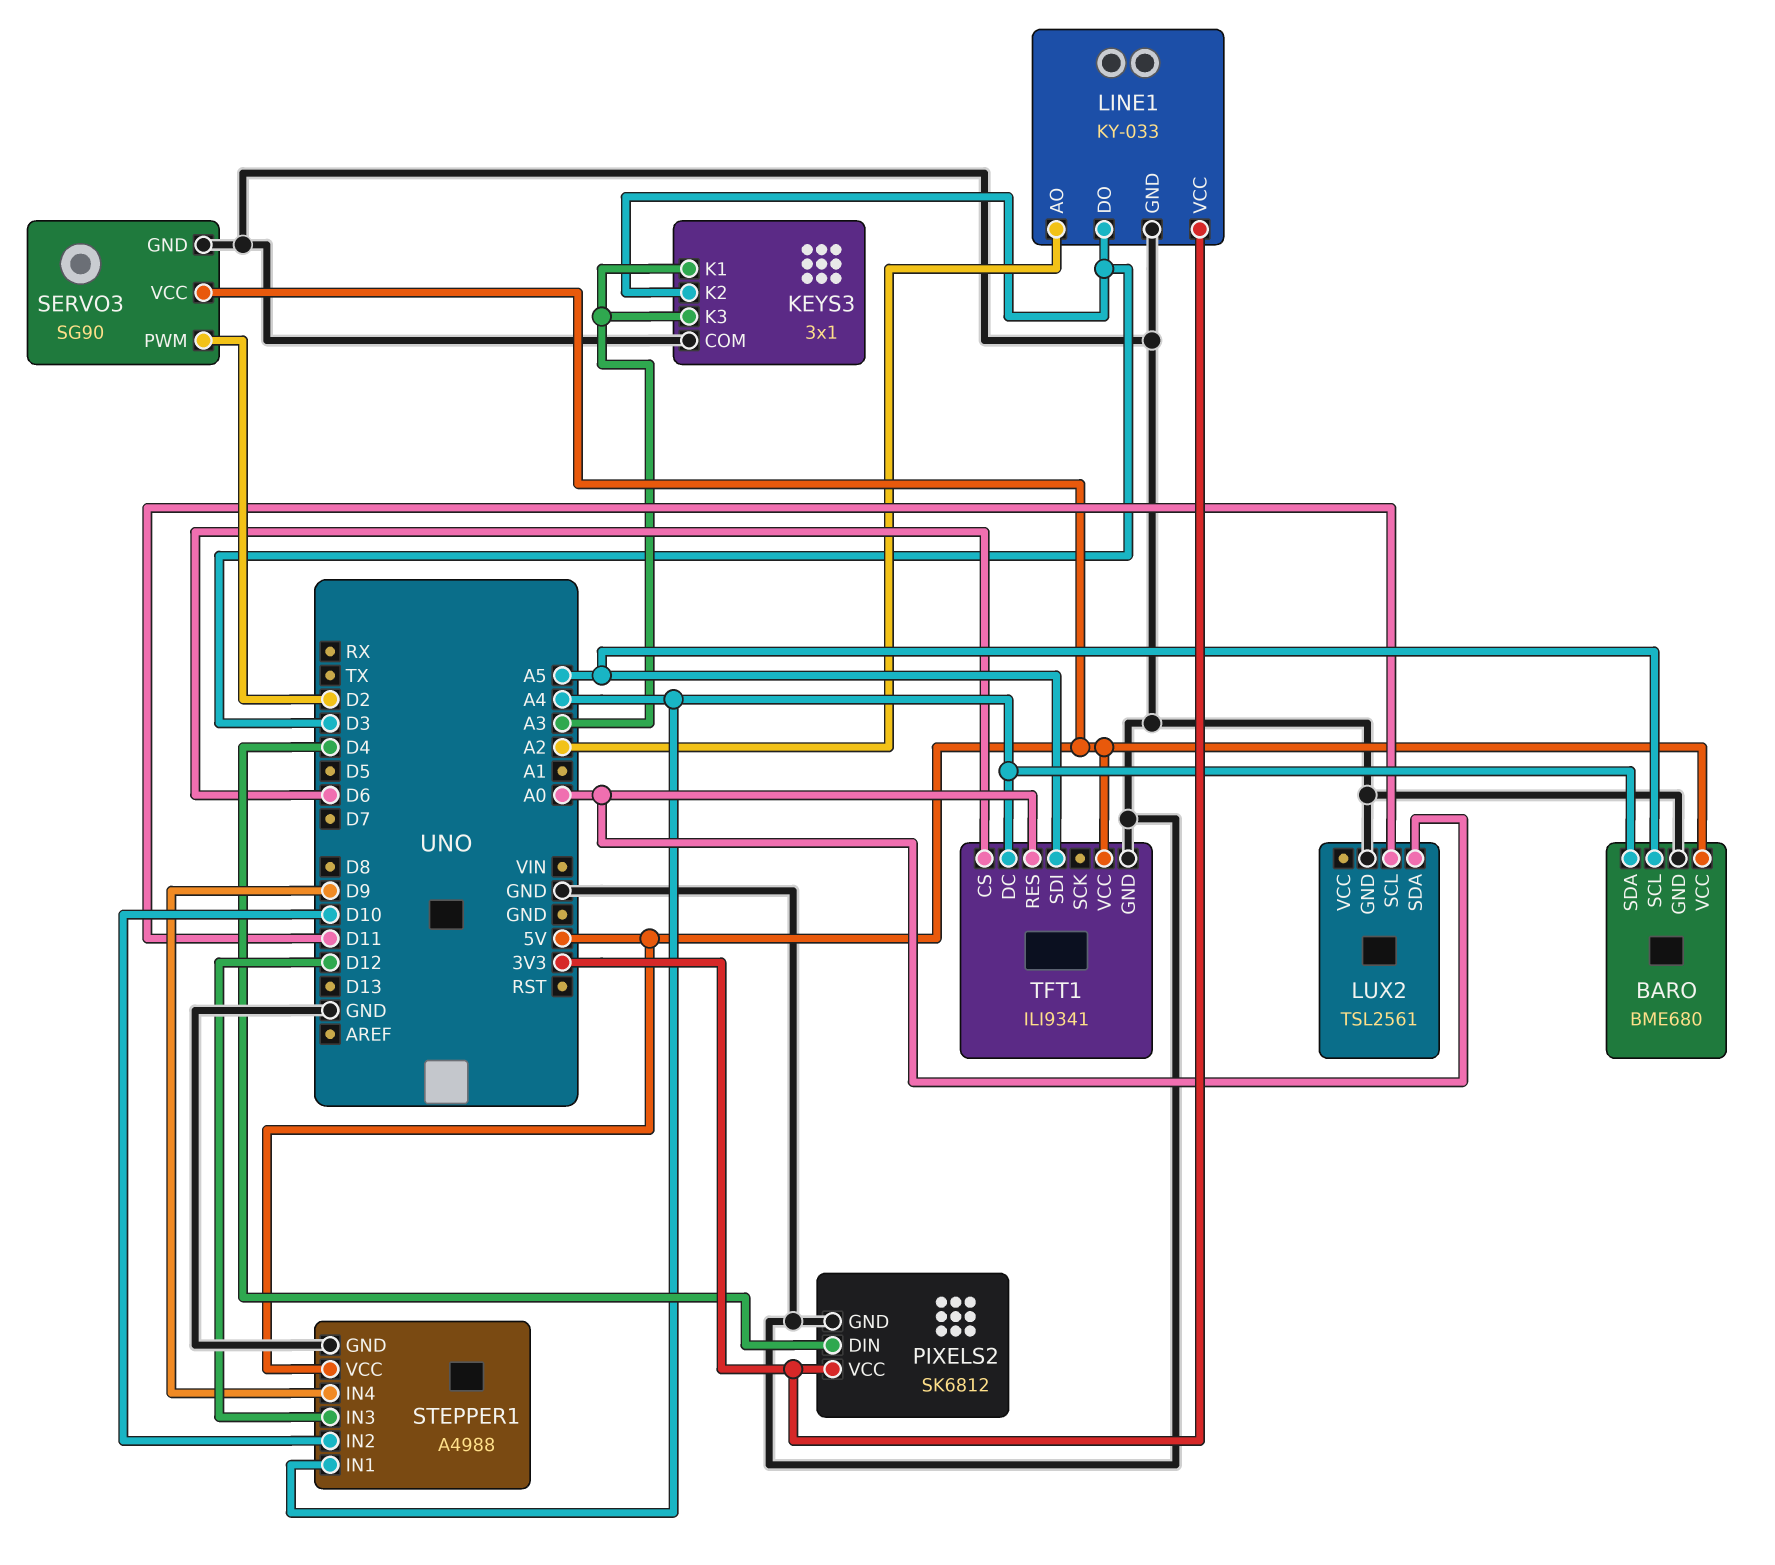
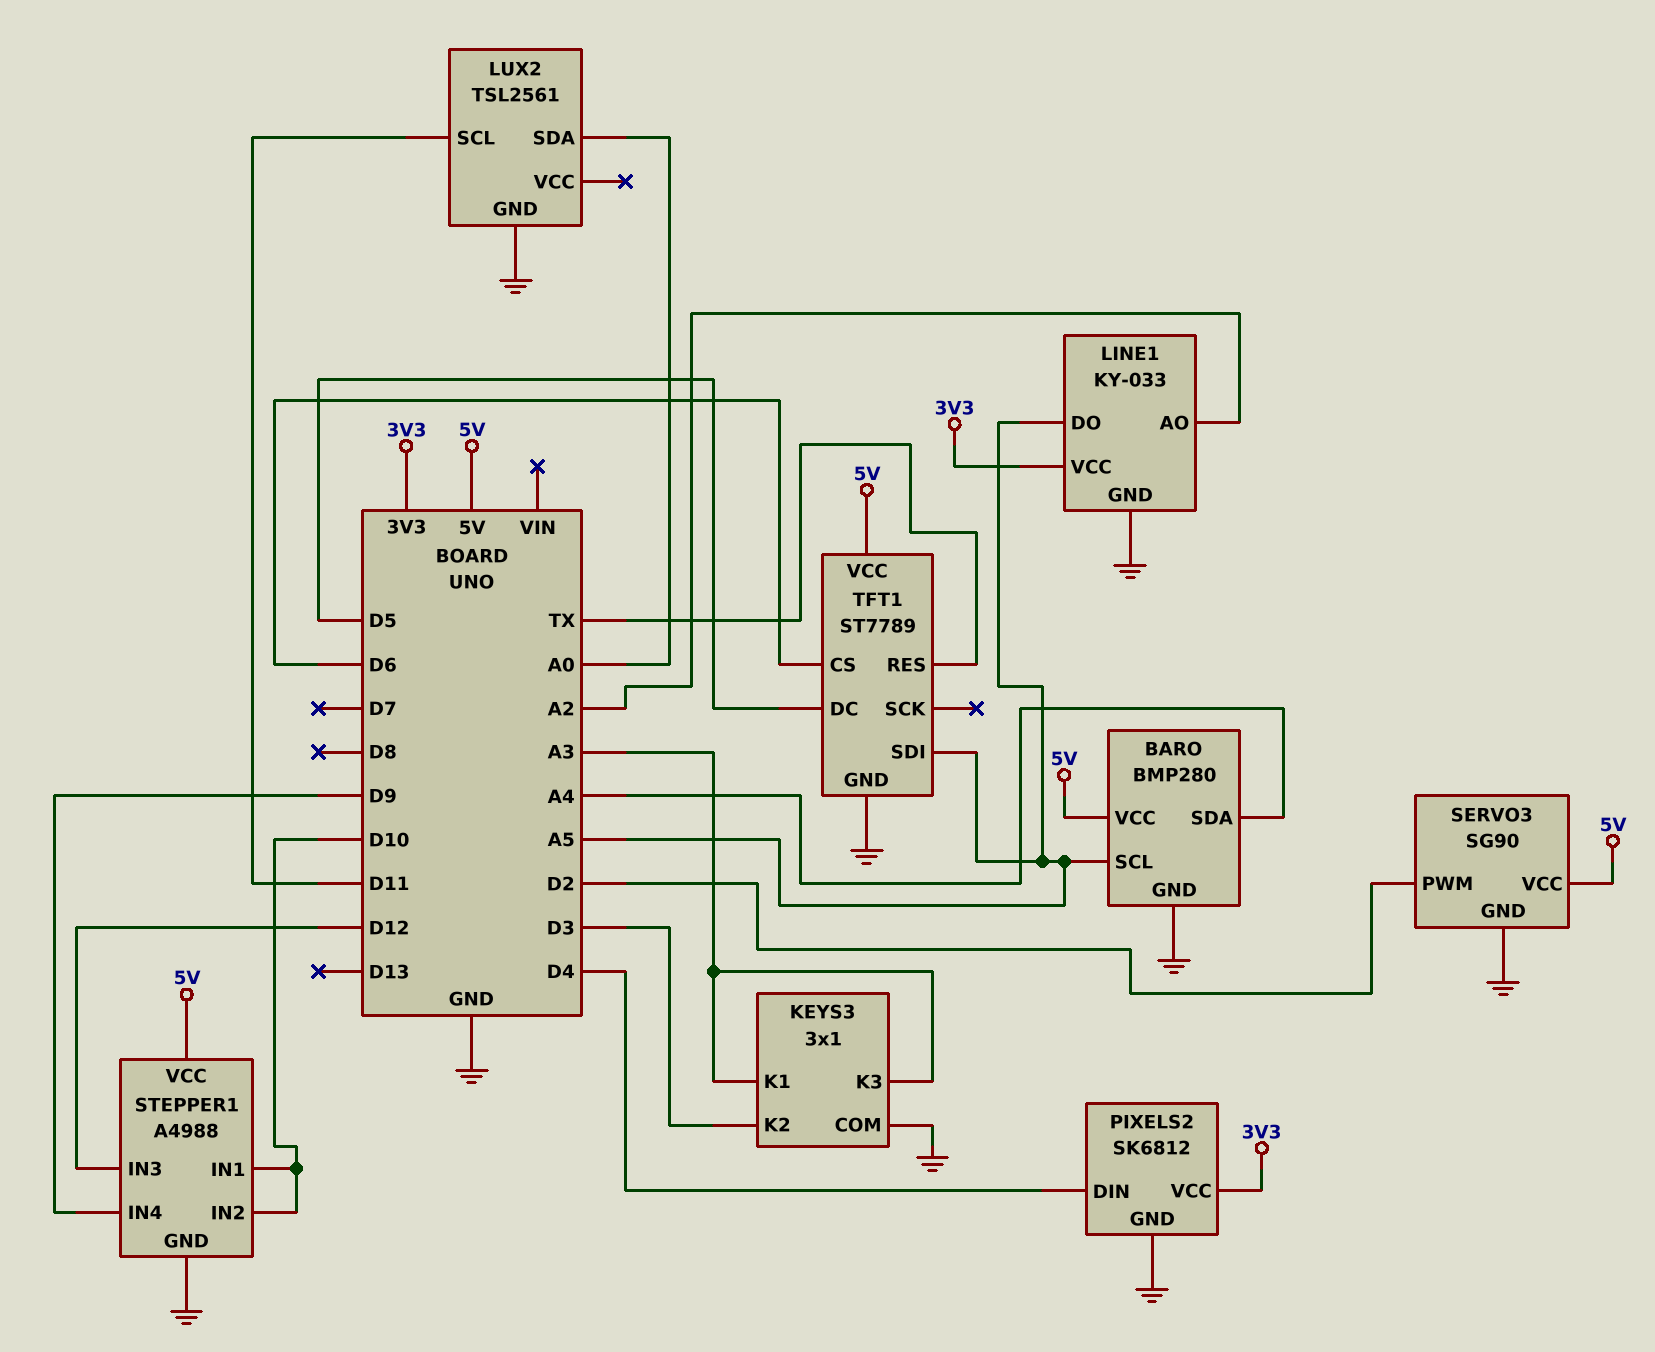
BARO: BME680 -> BMP280
LINE1 pin DO: D3 -> A5
STEPPER1 pin IN1: A4 -> D10
TFT1: ILI9341 -> ST7789
TFT1 pin DC: A4 -> D5
TFT1 pin RES: A0 -> TX

